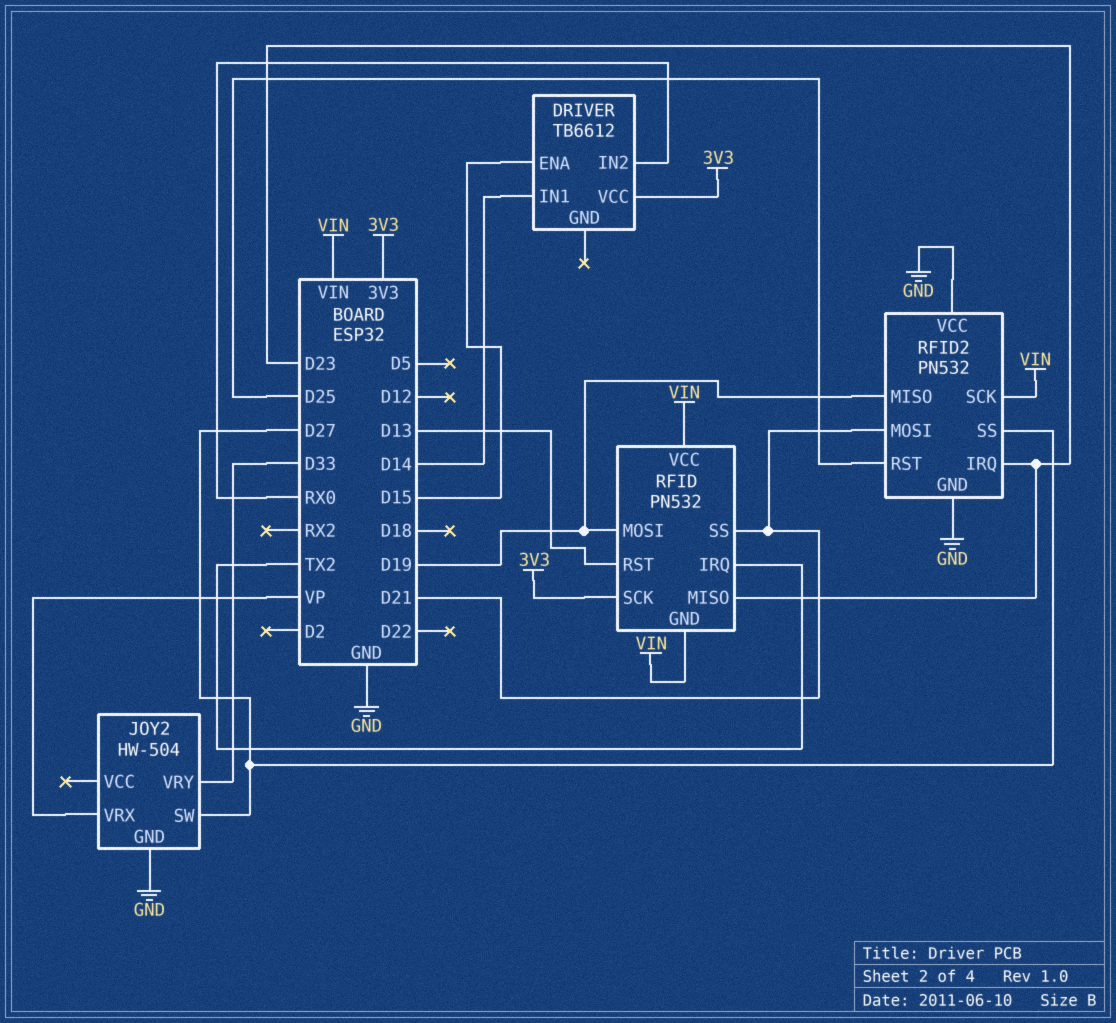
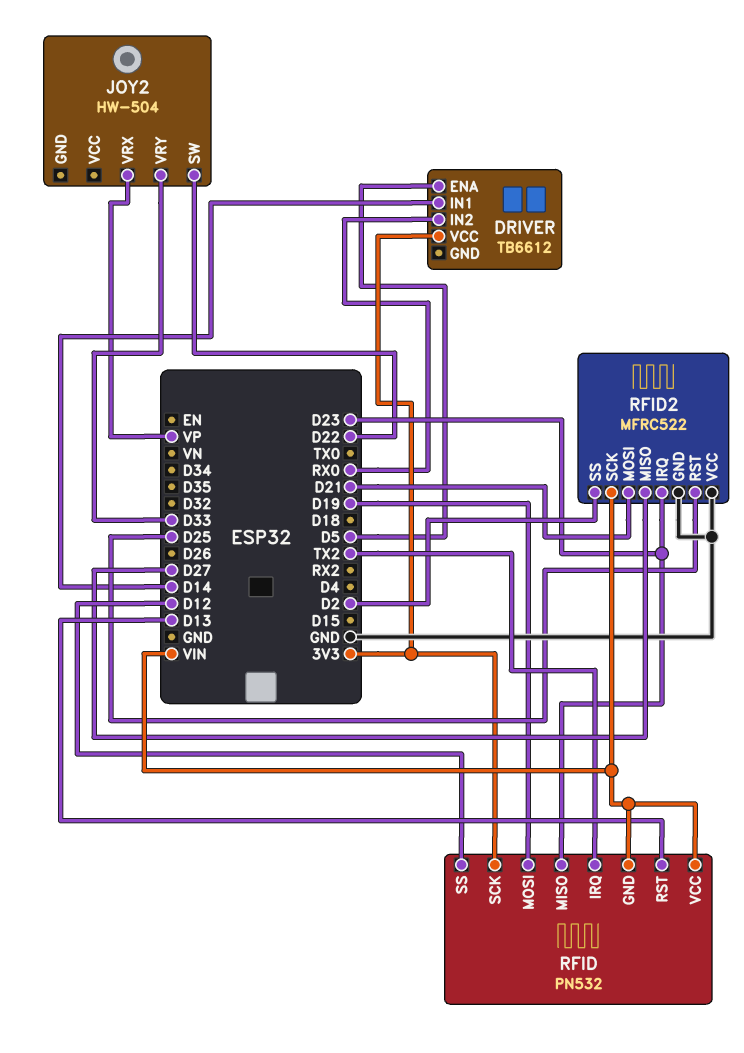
DRIVER pin ENA: D15 -> D5
JOY2 pin GND: GND -> none
JOY2 pin SW: D27 -> D22
RFID pin SS: D21 -> D12
RFID2: PN532 -> MFRC522
RFID2 pin MISO: D19 -> D27
RFID2 pin SS: D27 -> D2

